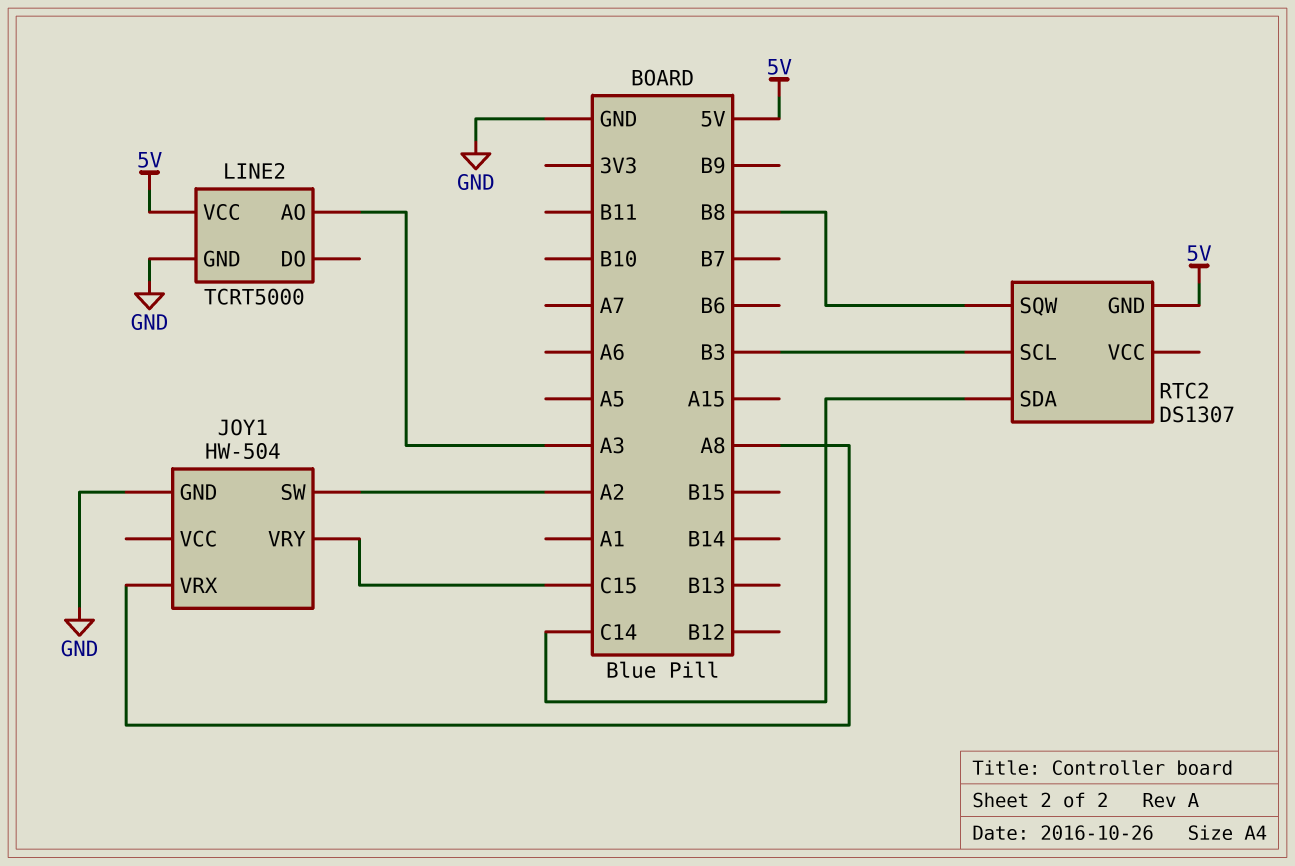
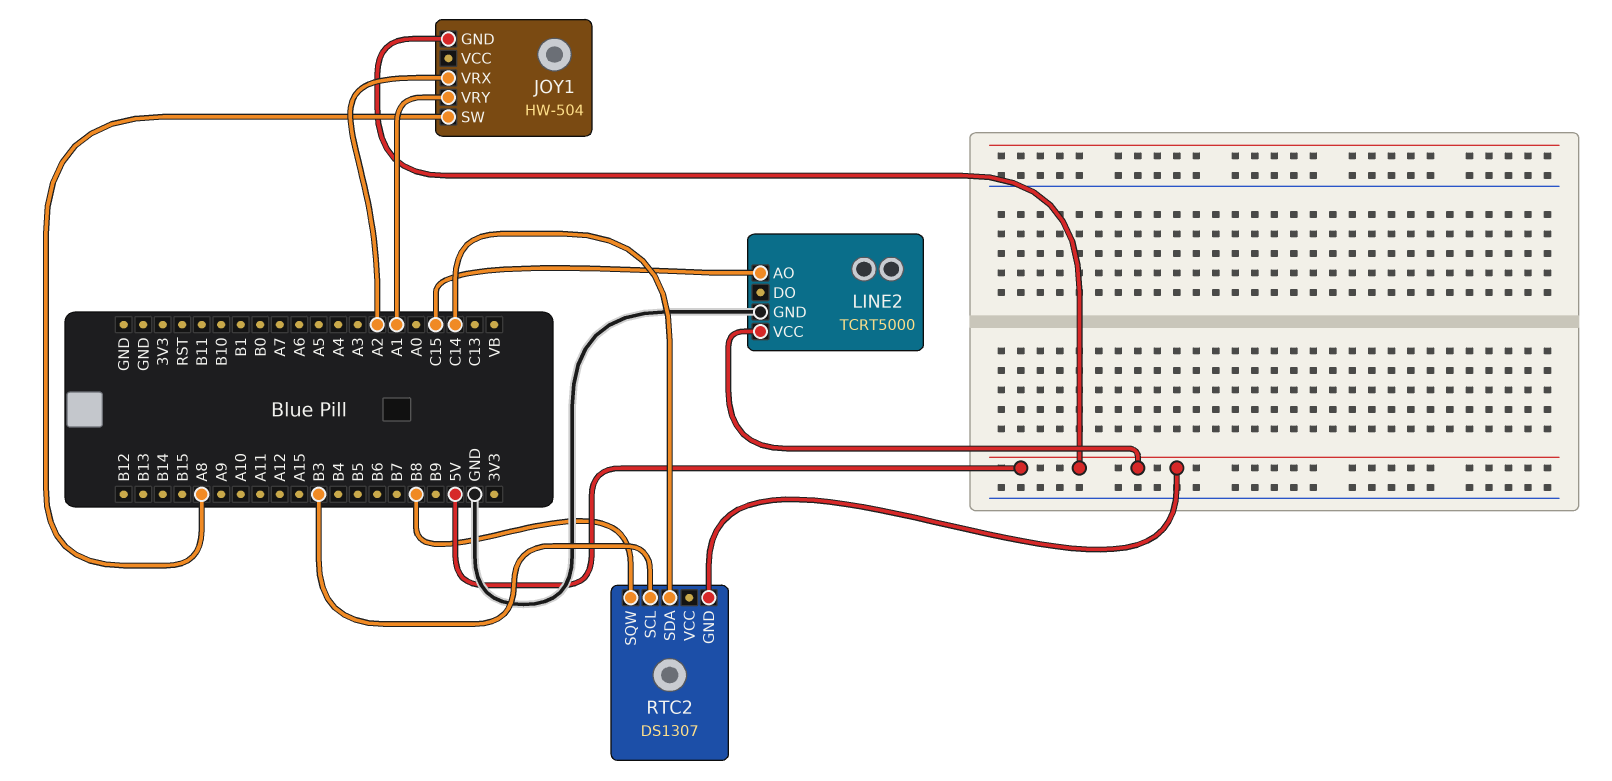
JOY1 pin GND: GND -> 5V
JOY1 pin SW: A2 -> A8
JOY1 pin VRX: A8 -> A2
JOY1 pin VRY: C15 -> A1
LINE2 pin AO: A3 -> C15

